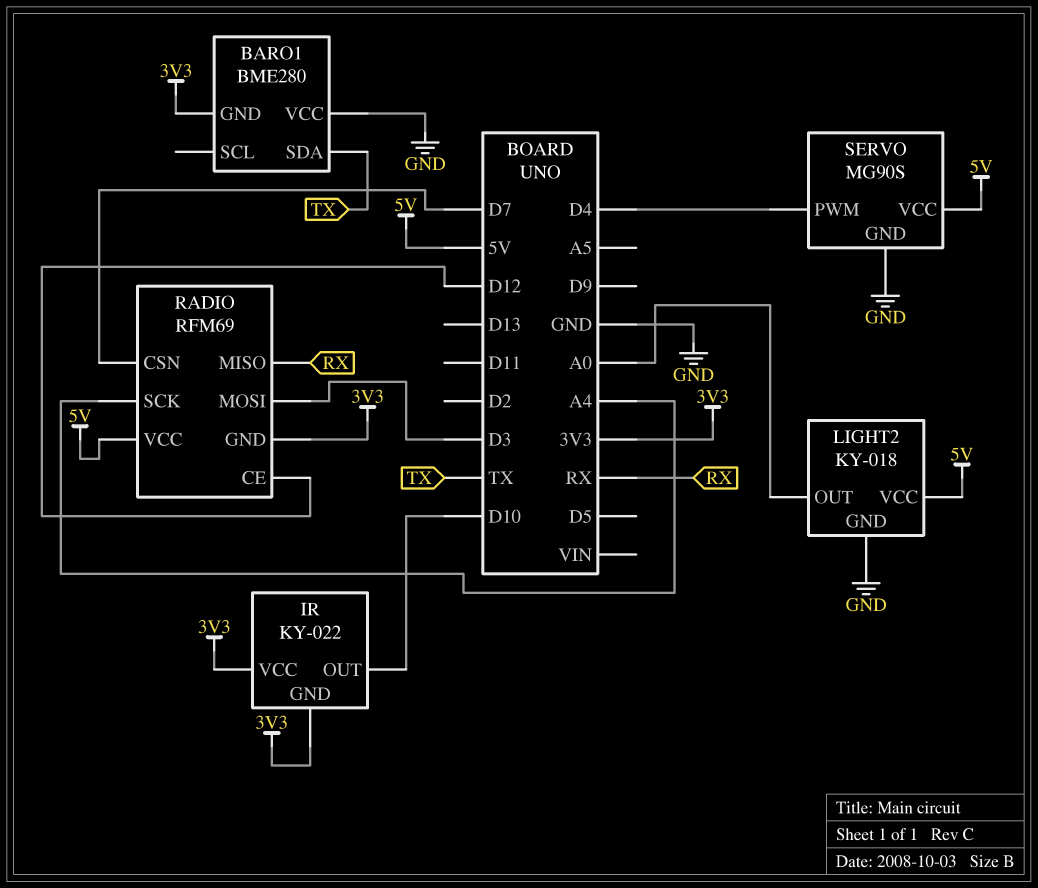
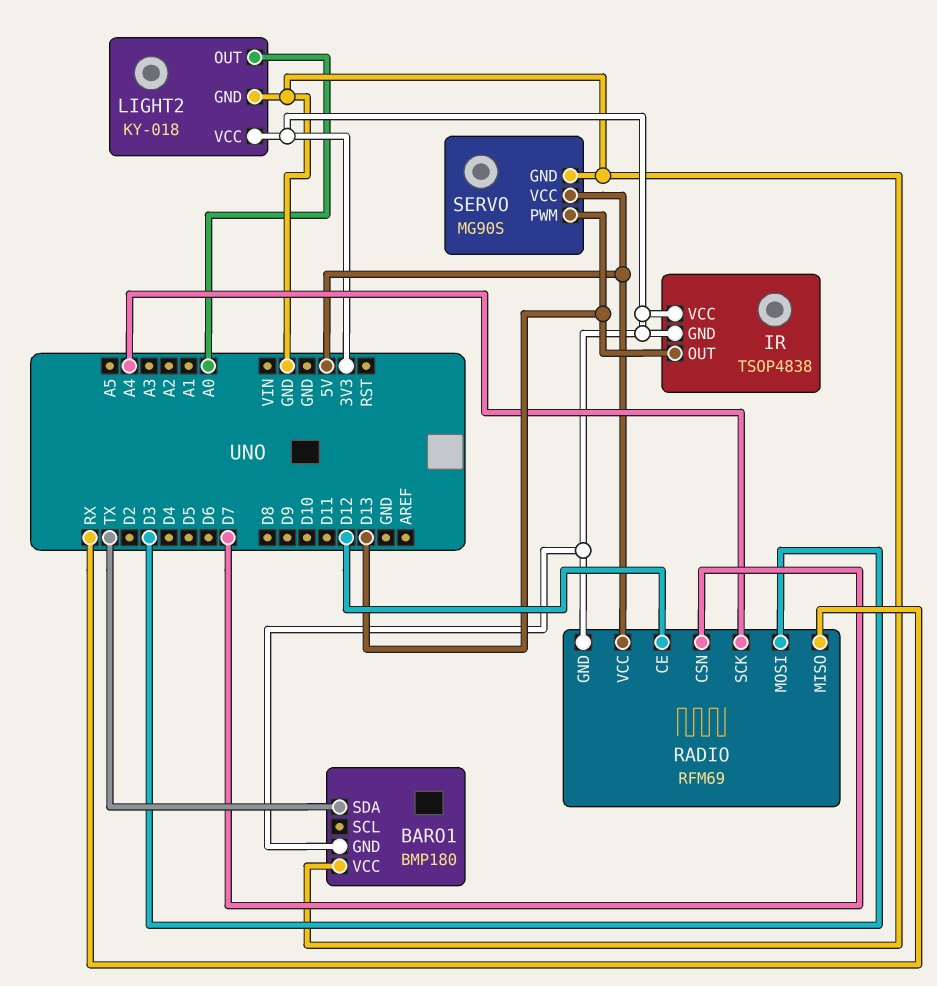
BARO1: BME280 -> BMP180
IR: KY-022 -> TSOP4838
IR pin OUT: D10 -> D13
LIGHT2 pin VCC: 5V -> 3V3
SERVO pin PWM: D4 -> D13

